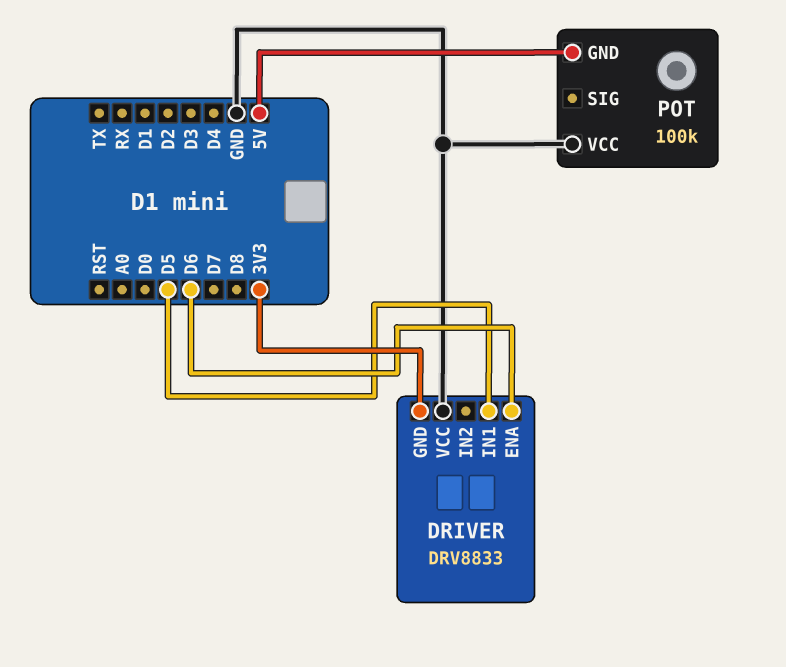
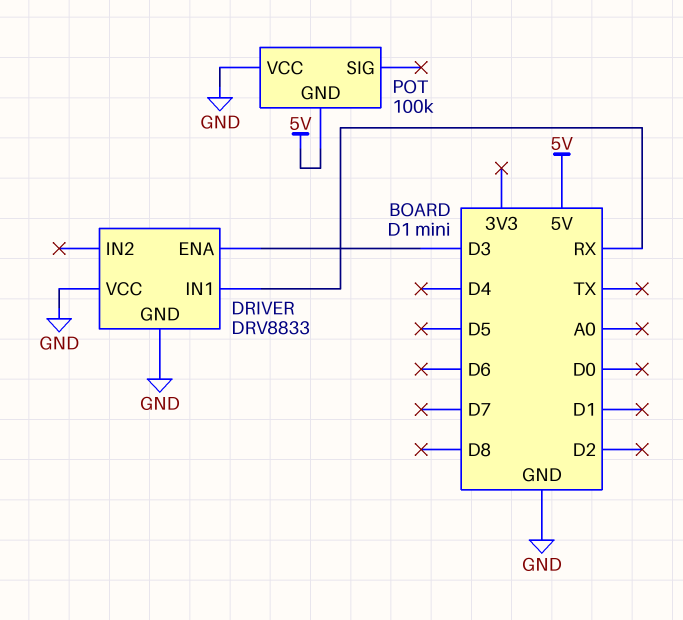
DRIVER pin ENA: D6 -> D3
DRIVER pin GND: 3V3 -> GND
DRIVER pin IN1: D5 -> RX

